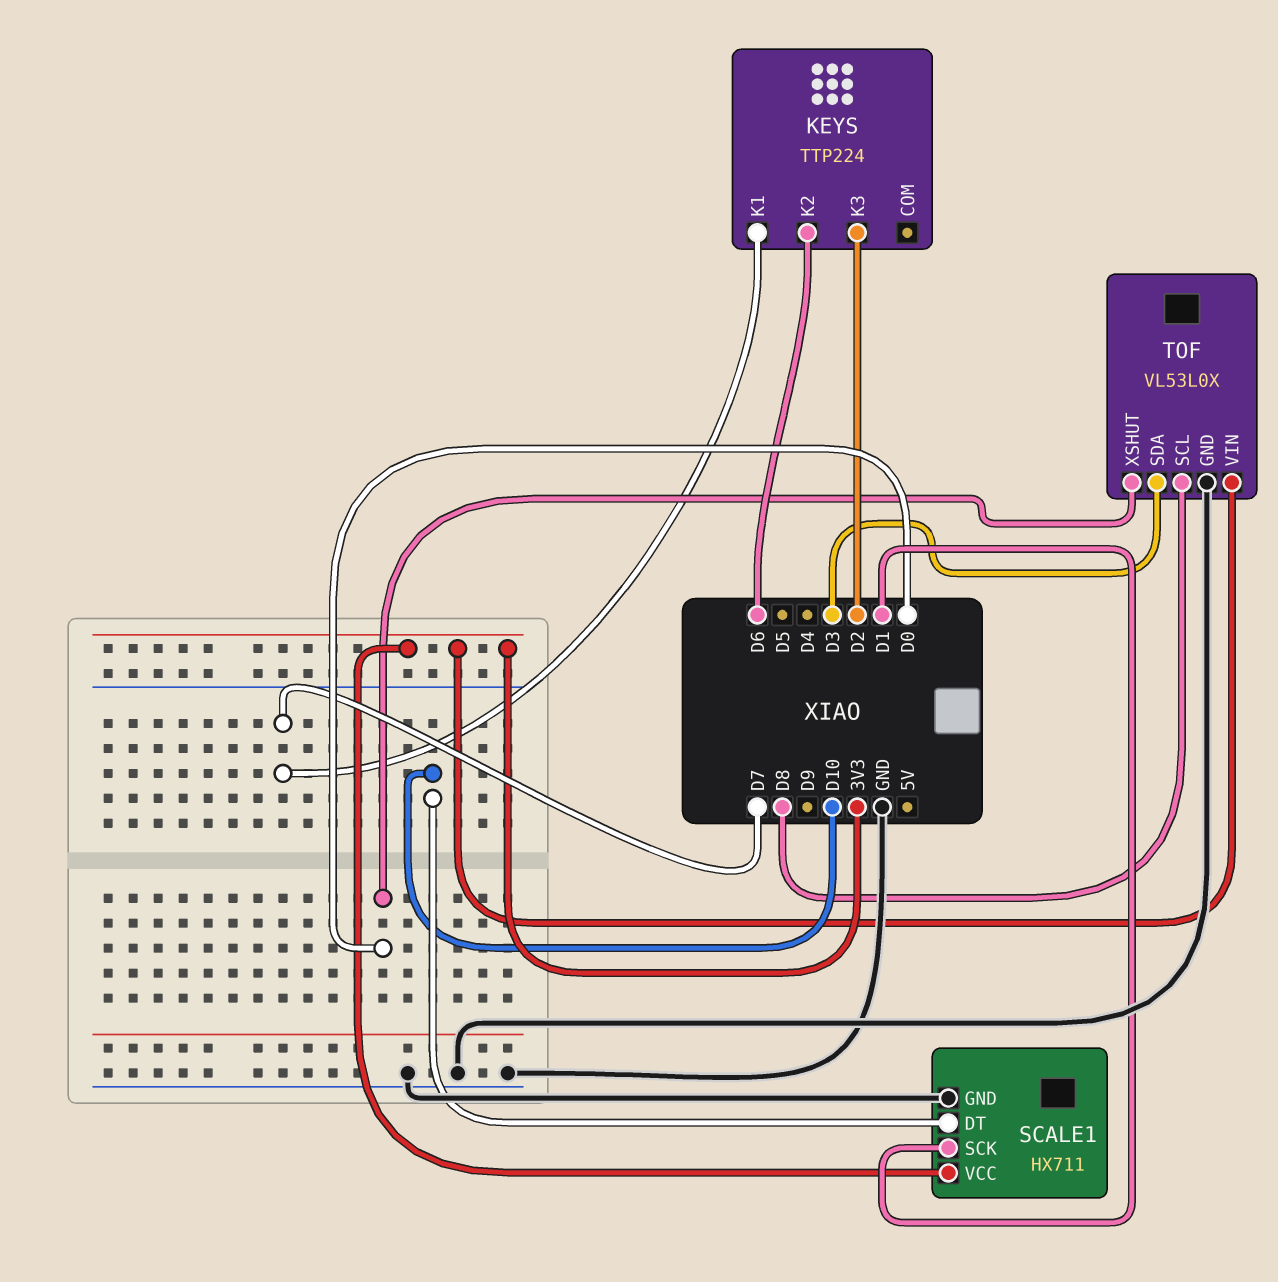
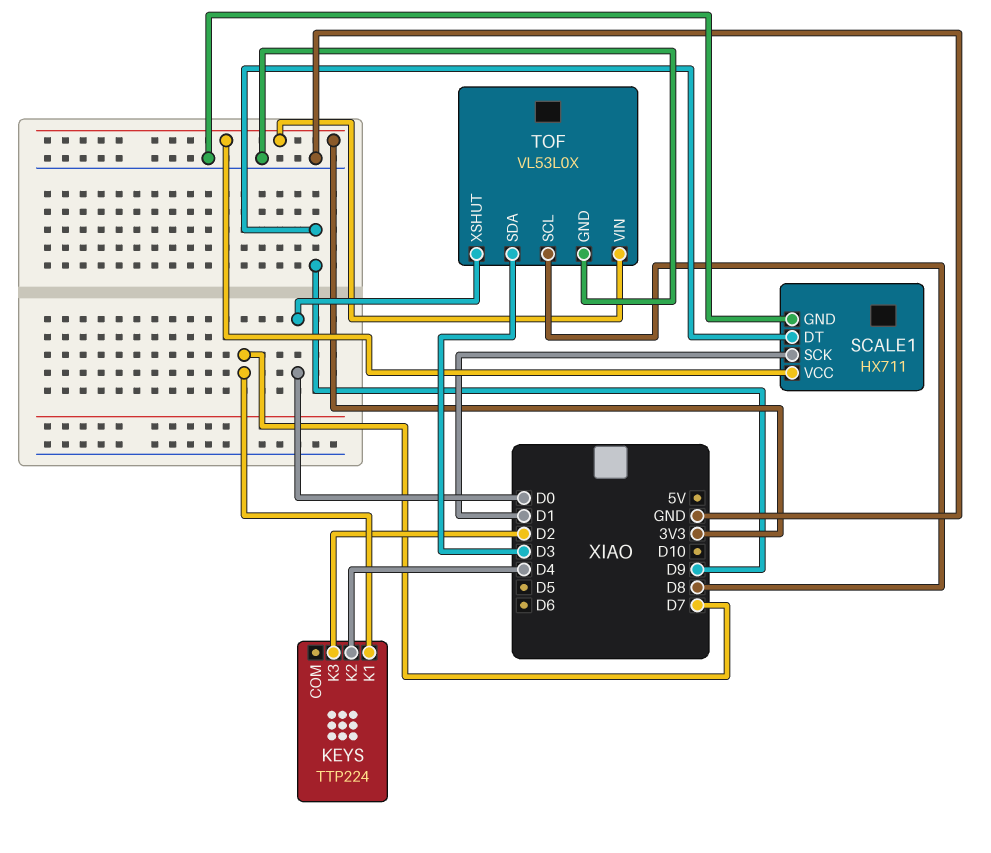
KEYS pin K2: D6 -> D4
SCALE1 pin DT: D10 -> D9

